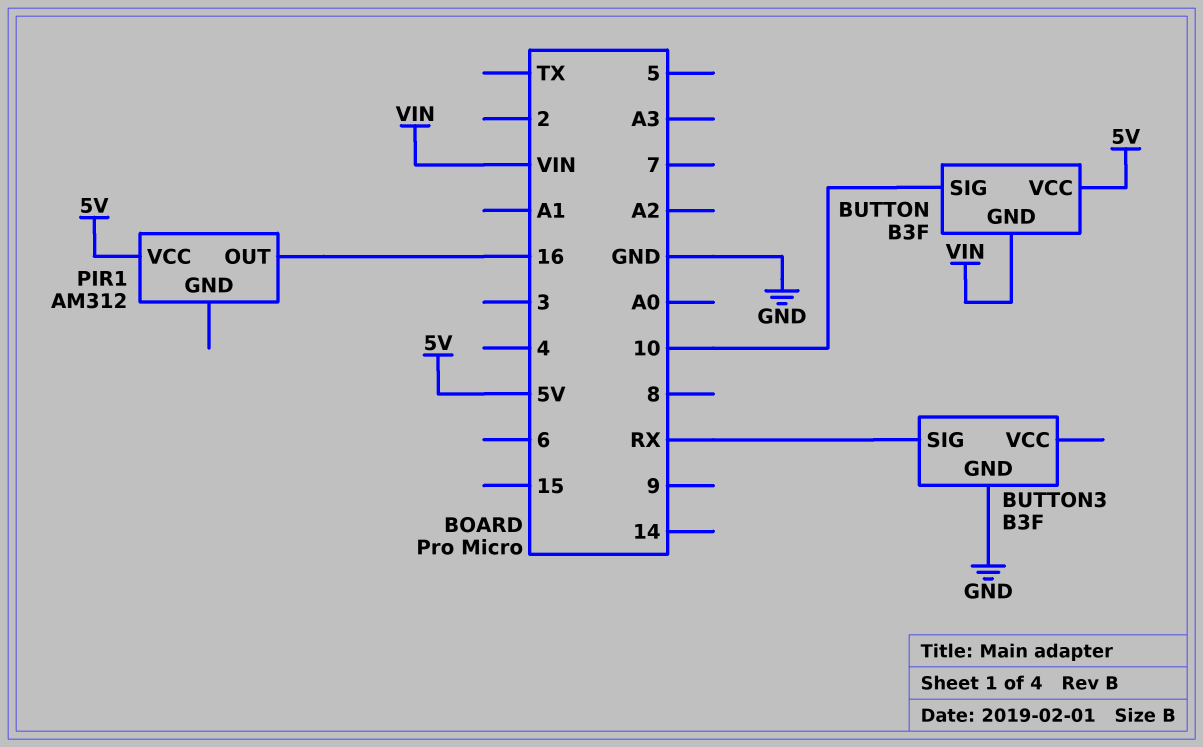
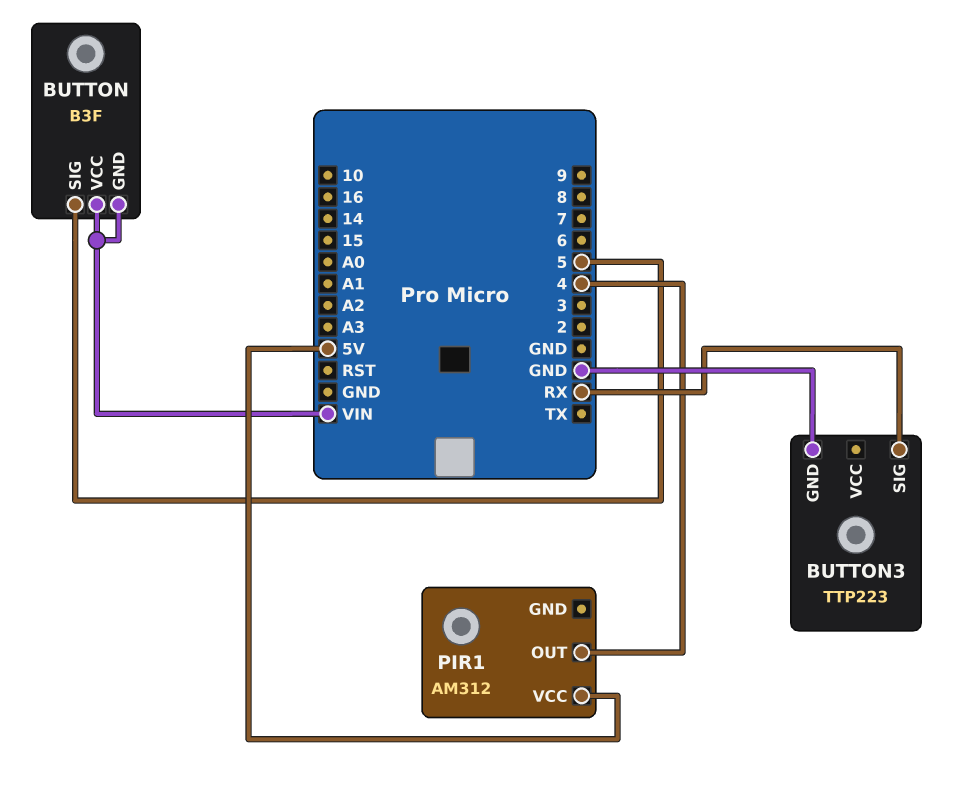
BUTTON pin SIG: 10 -> 5
BUTTON pin VCC: 5V -> VIN
BUTTON3: B3F -> TTP223
PIR1 pin OUT: 16 -> 4

